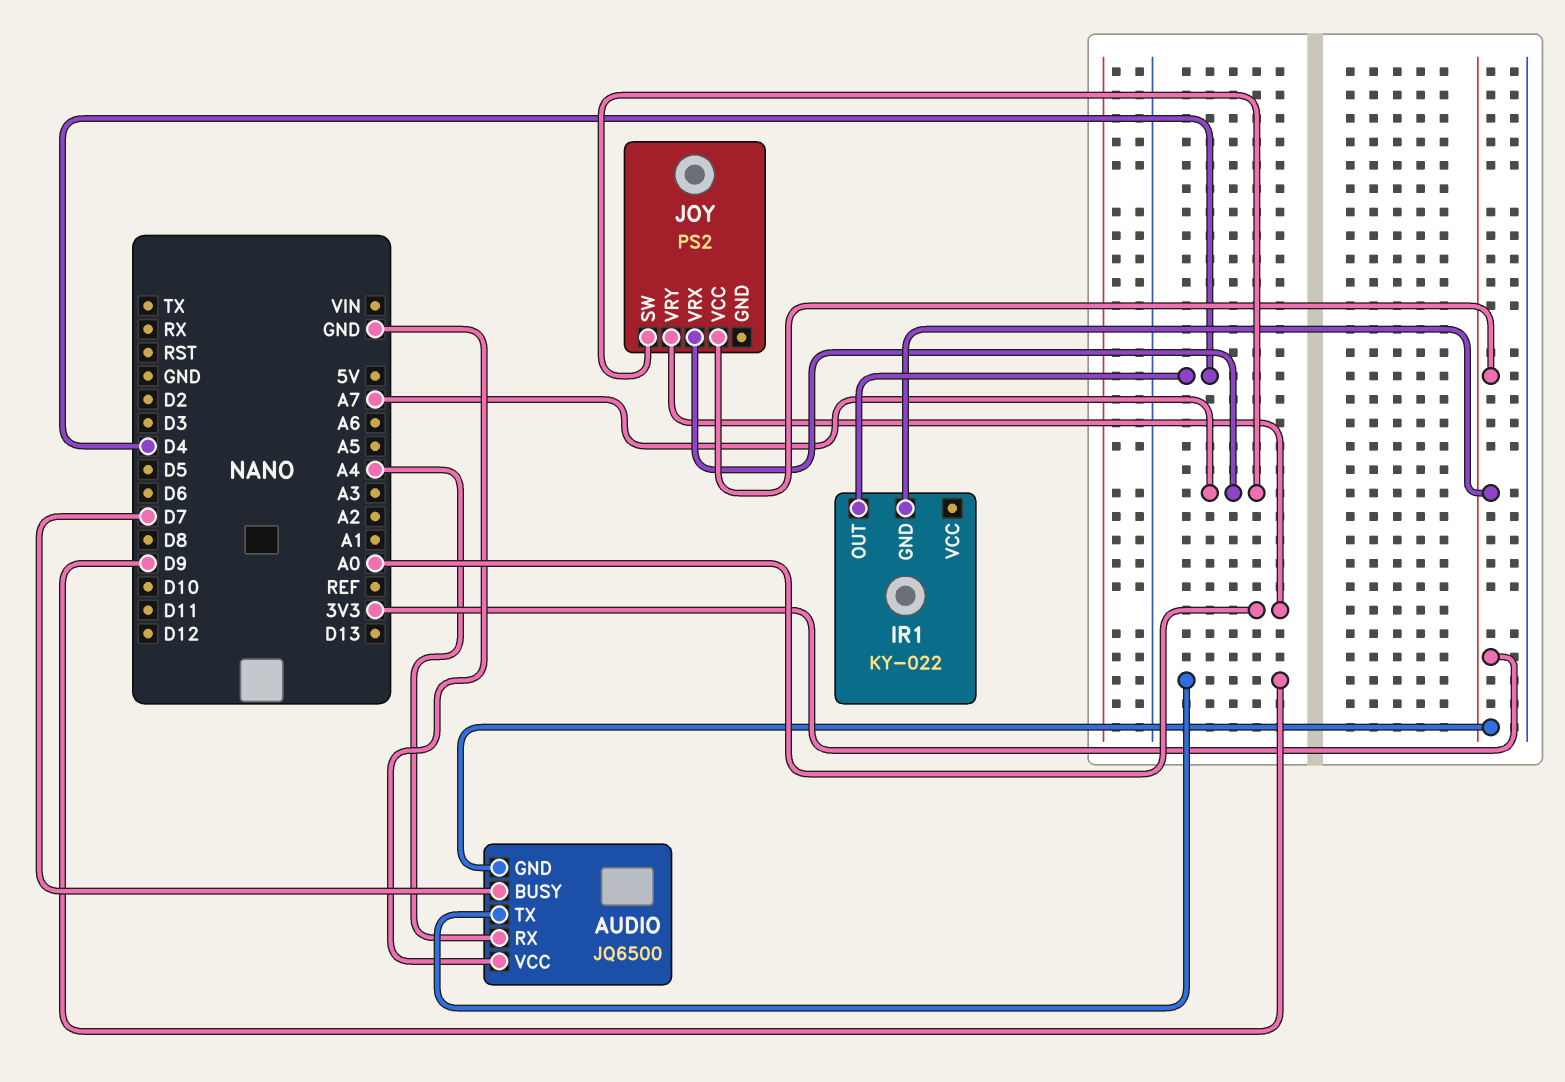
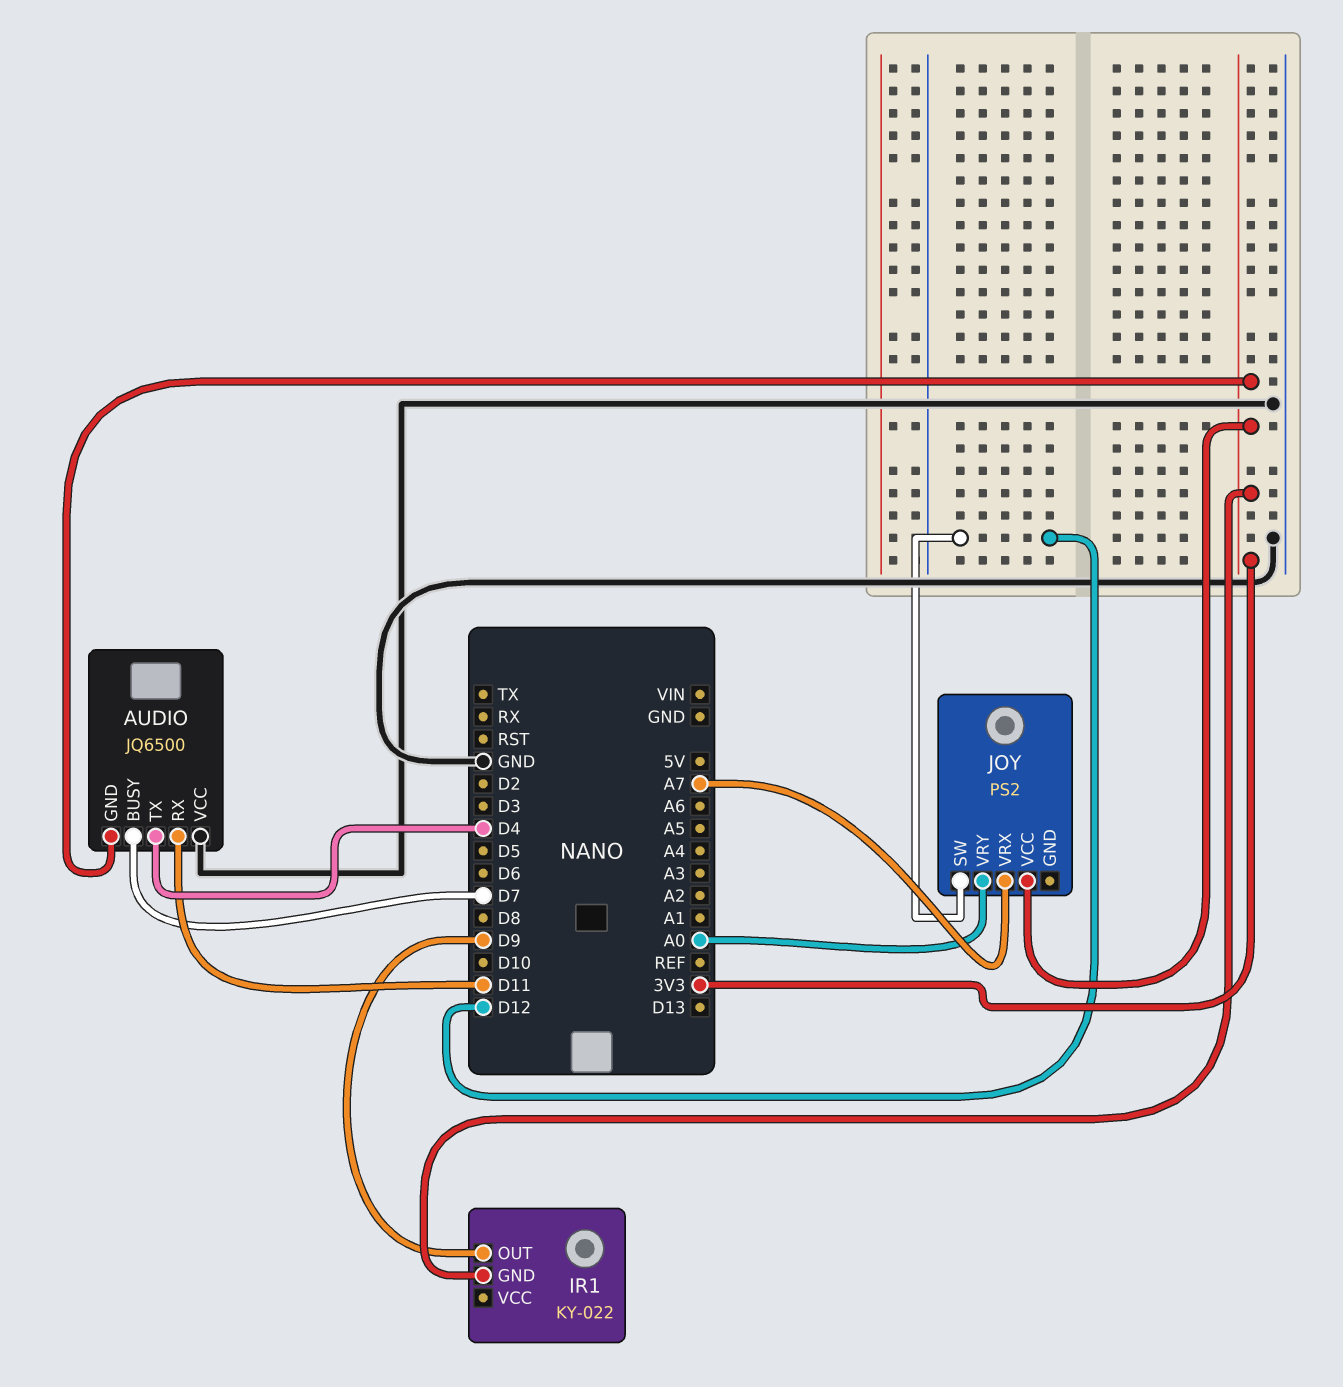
AUDIO pin RX: A4 -> D11
AUDIO pin TX: D9 -> D4
IR1 pin OUT: D4 -> D9
JOY pin SW: A7 -> D12

